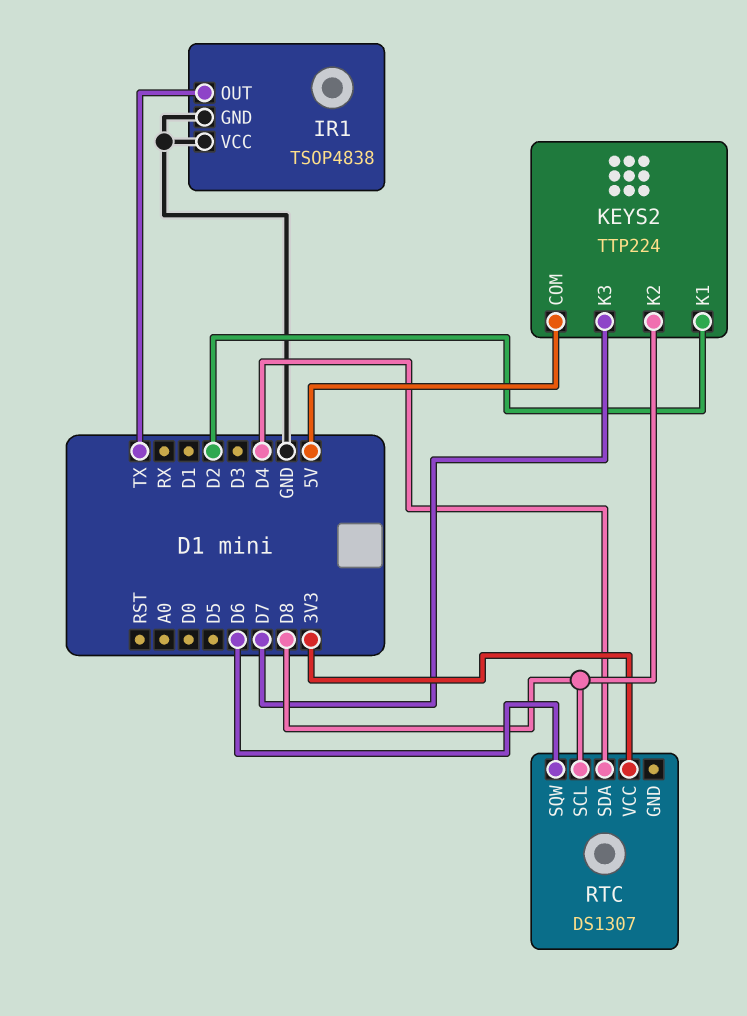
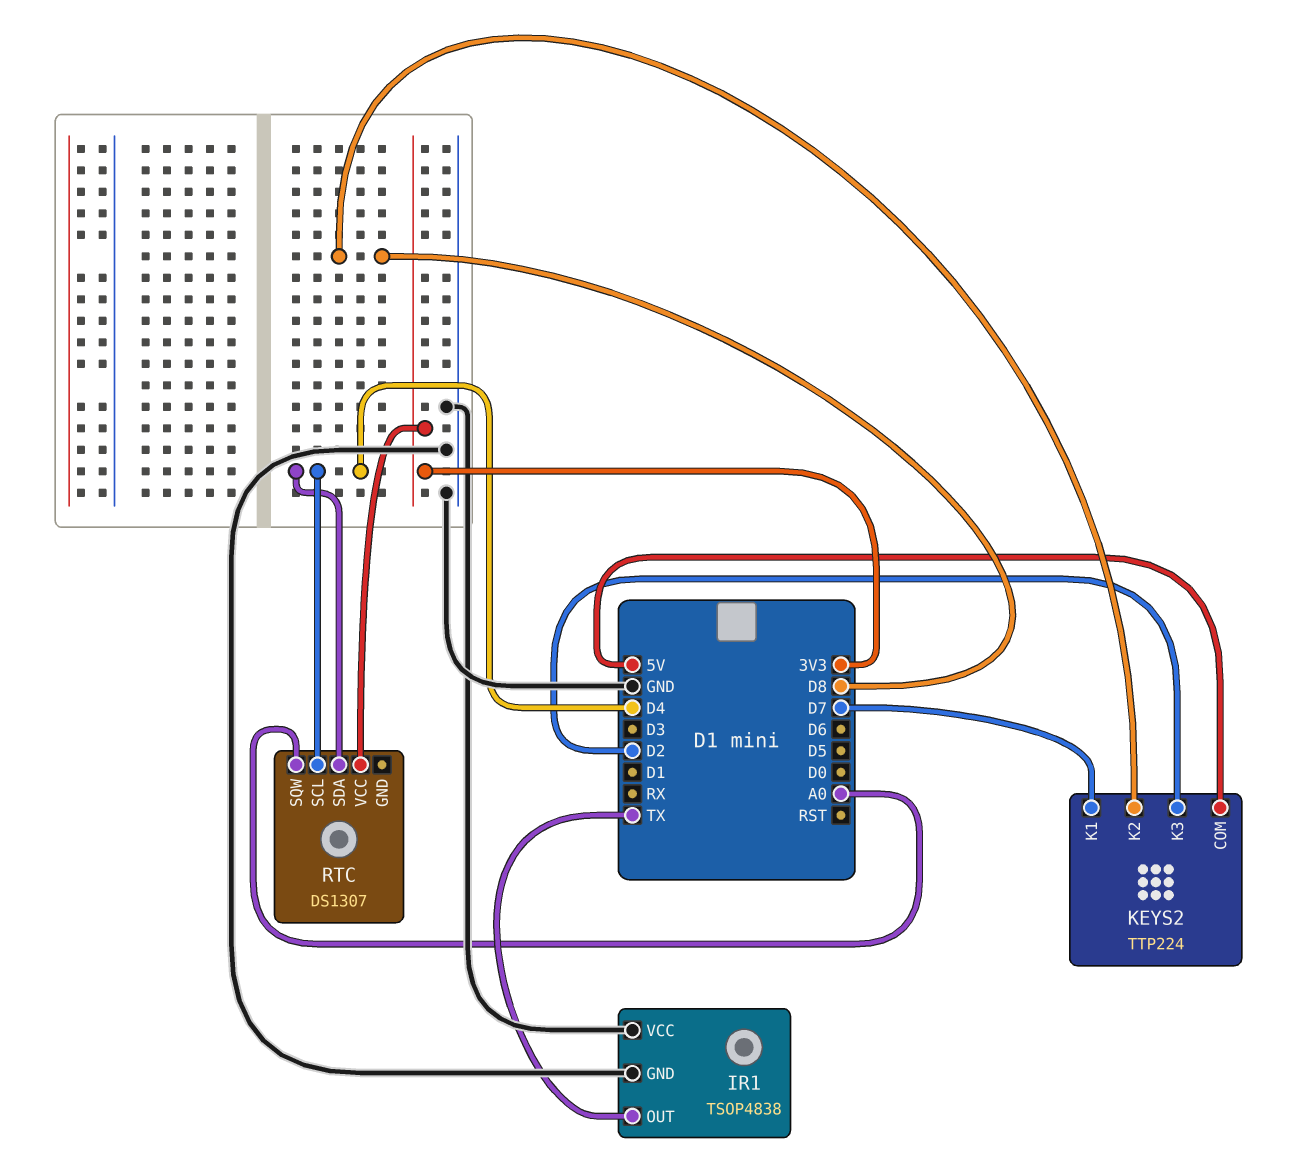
KEYS2 pin K1: D2 -> D7
KEYS2 pin K3: D7 -> D2
RTC pin SCL: D8 -> D4
RTC pin SQW: D6 -> A0

